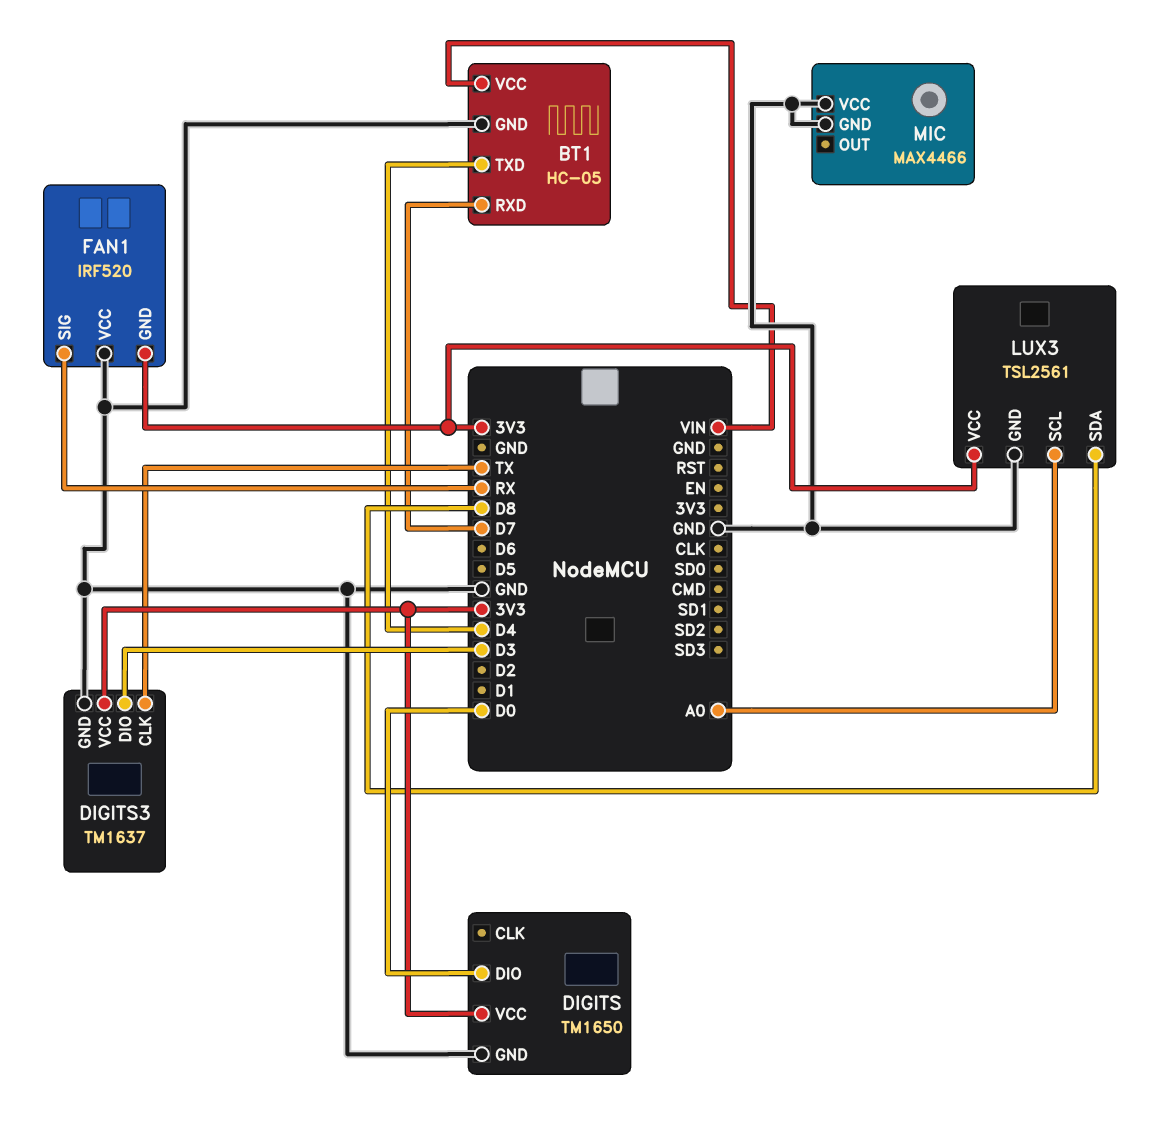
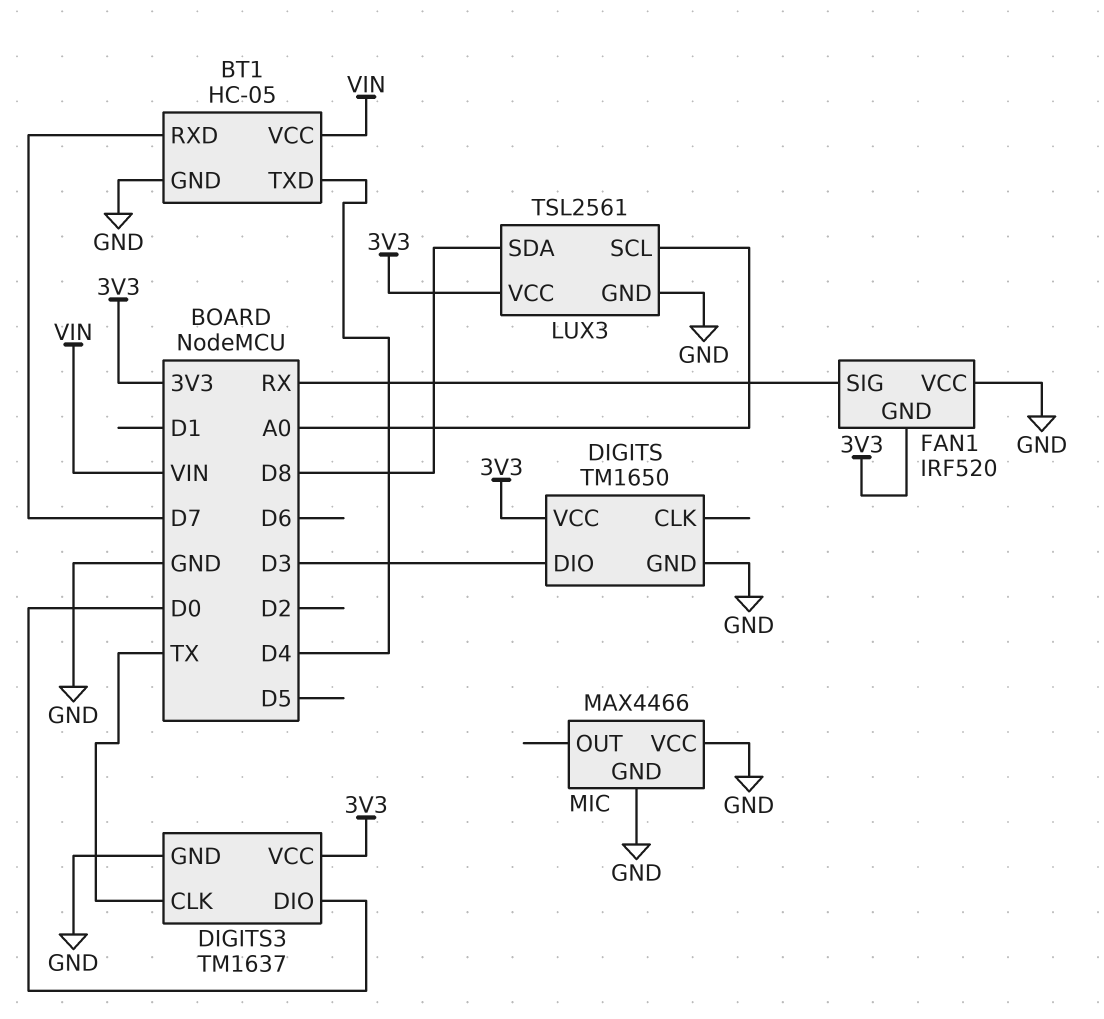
DIGITS pin DIO: D0 -> D3
DIGITS3 pin DIO: D3 -> D0

